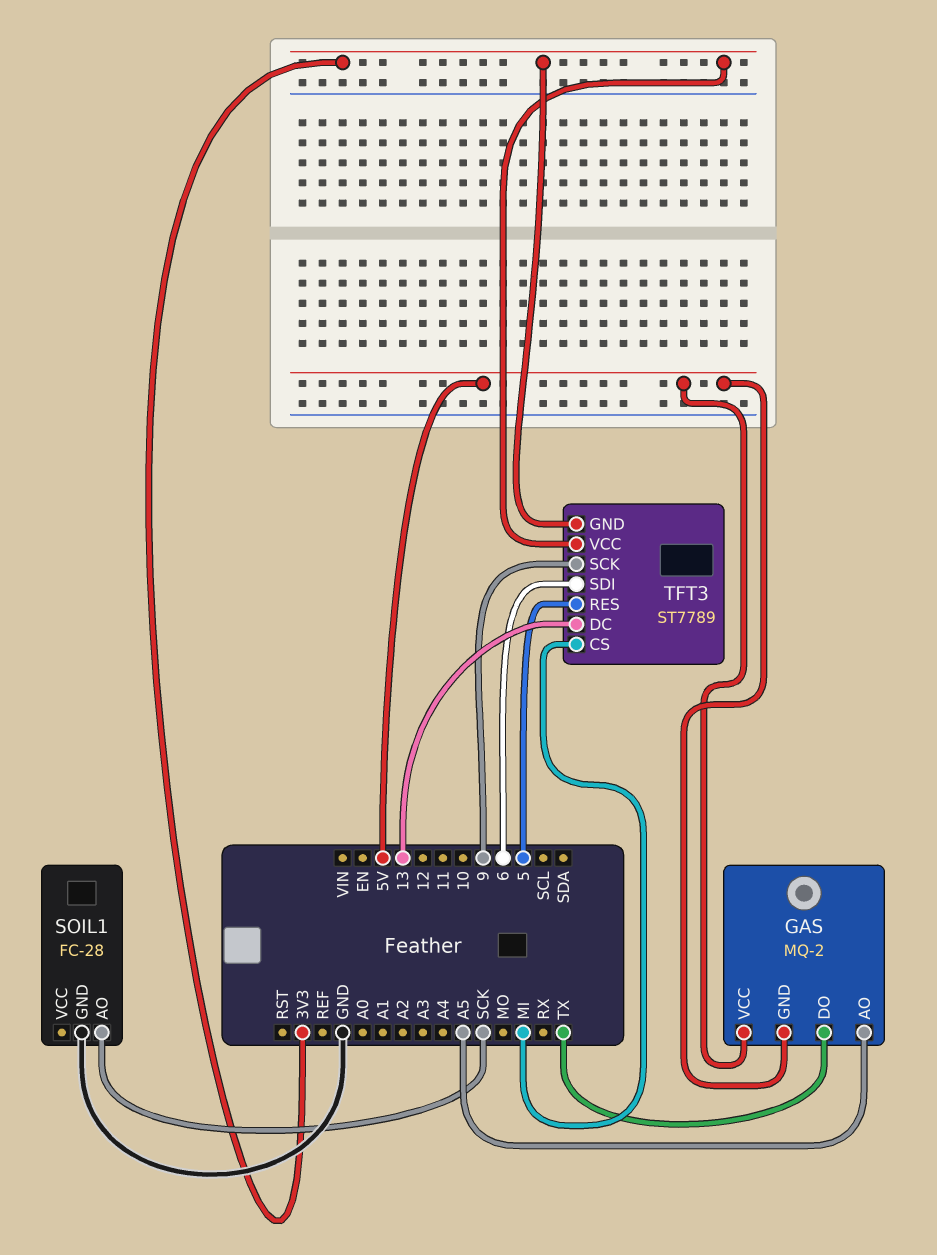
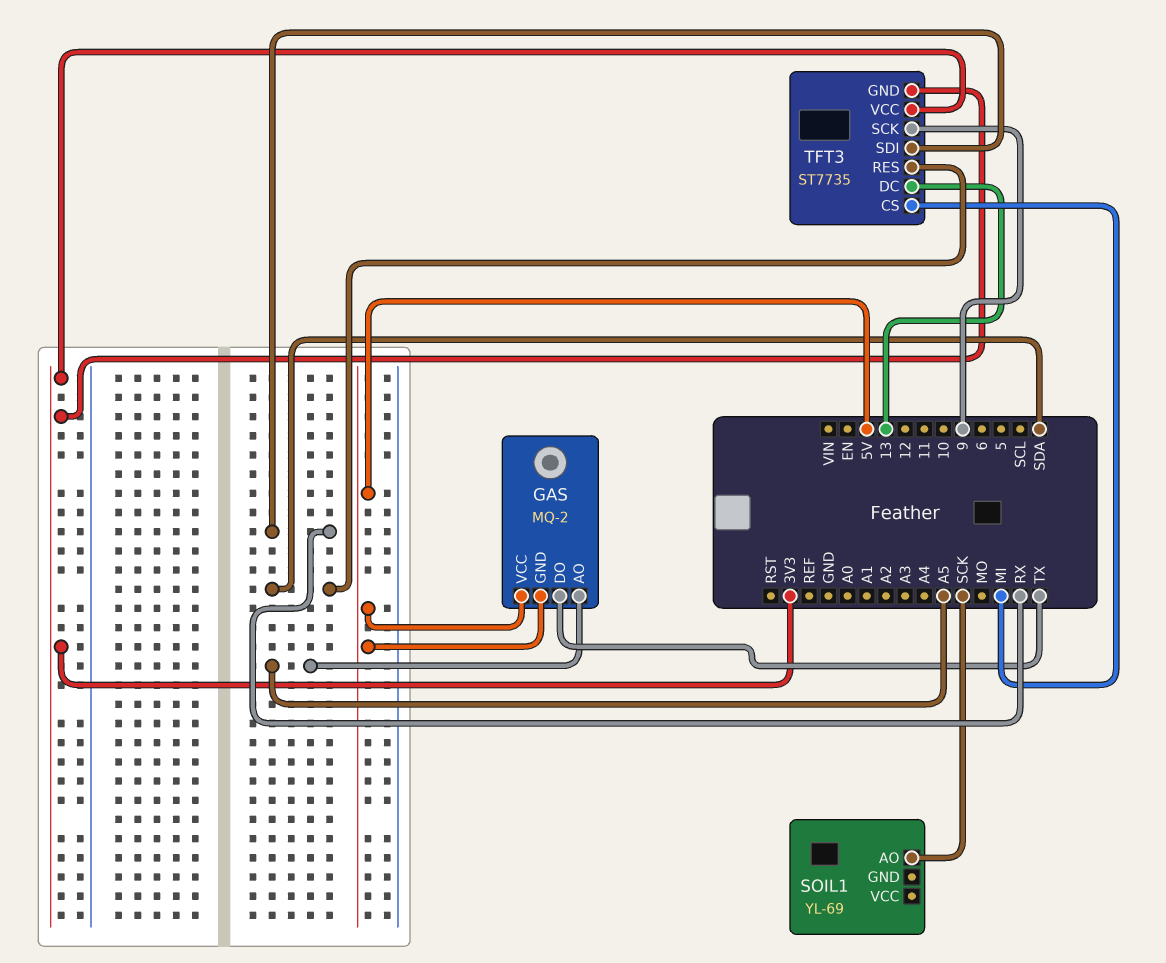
SOIL1: FC-28 -> YL-69
SOIL1 pin GND: GND -> none
TFT3: ST7789 -> ST7735
TFT3 pin RES: 5 -> SDA
TFT3 pin SDI: 6 -> RX

